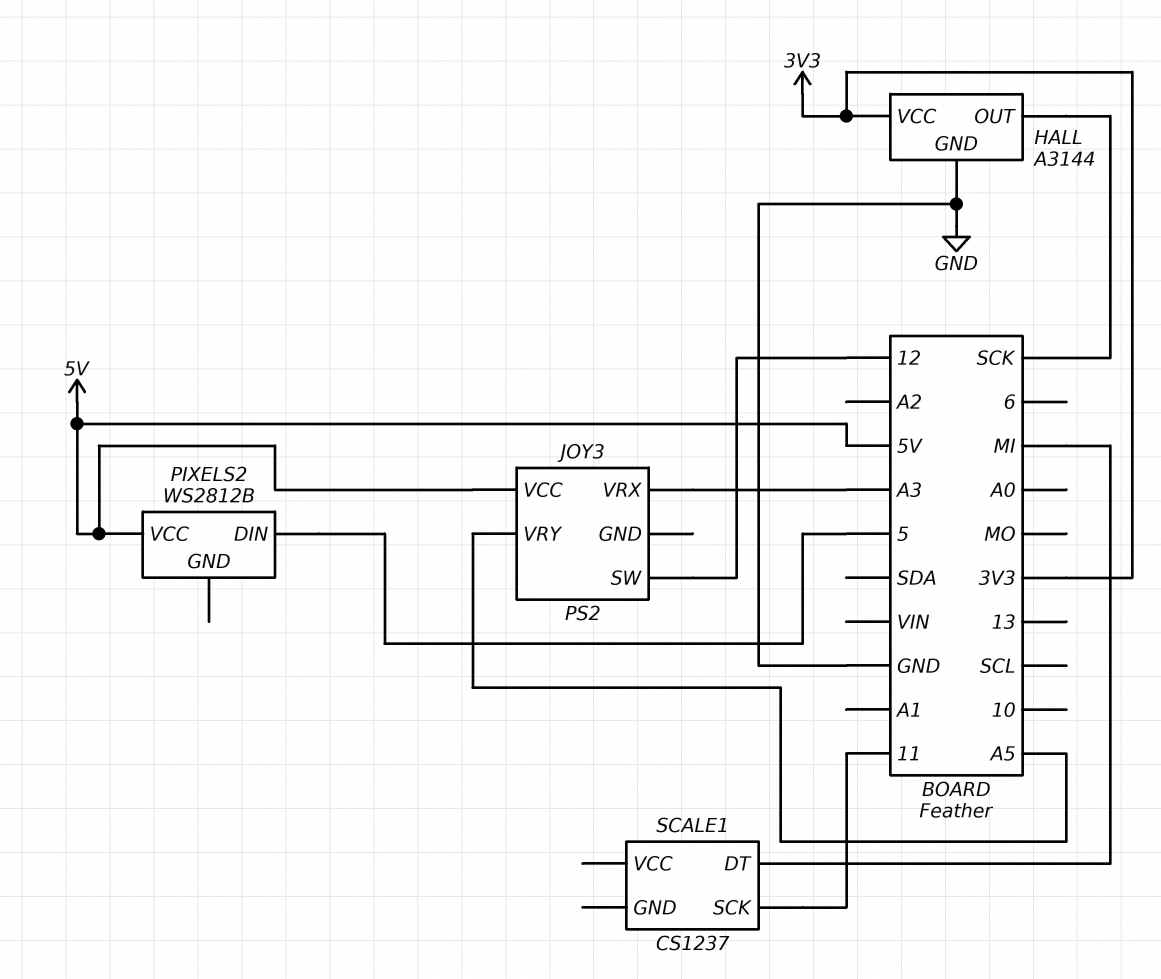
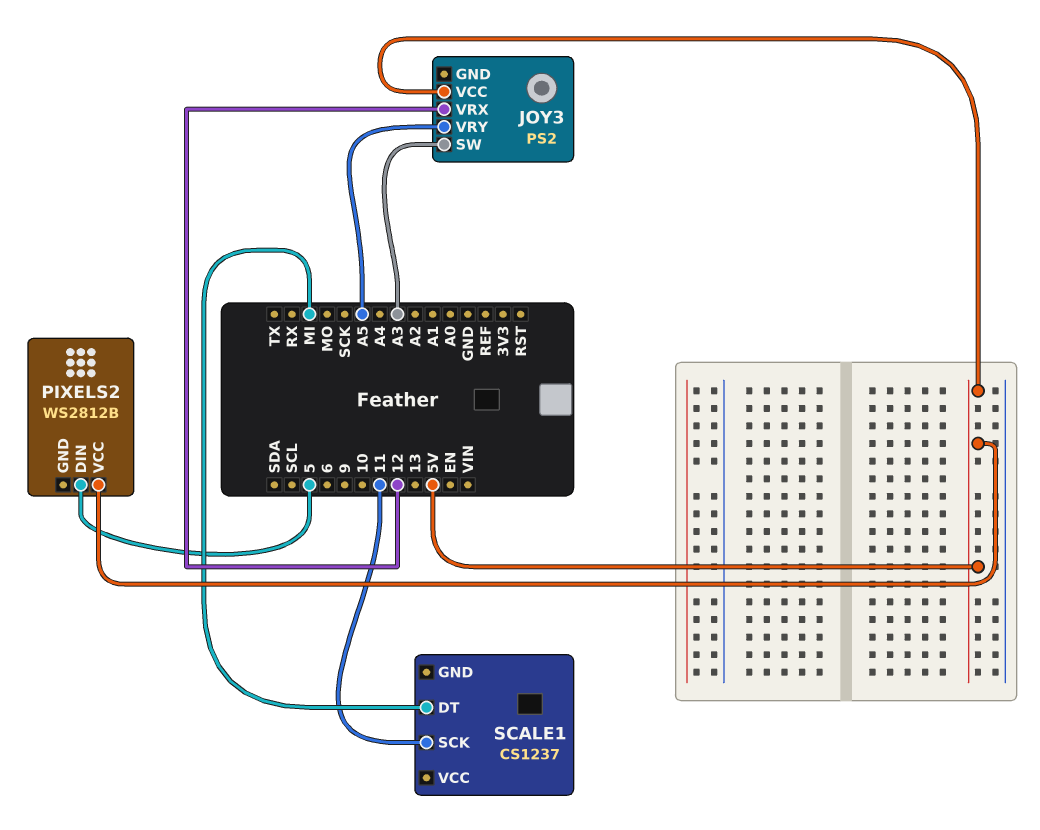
HALL: A3144 -> none
HALL pin GND: GND -> none
HALL pin OUT: SCK -> none
HALL pin VCC: 3V3 -> none
JOY3 pin SW: 12 -> A3
JOY3 pin VRX: A3 -> 12

